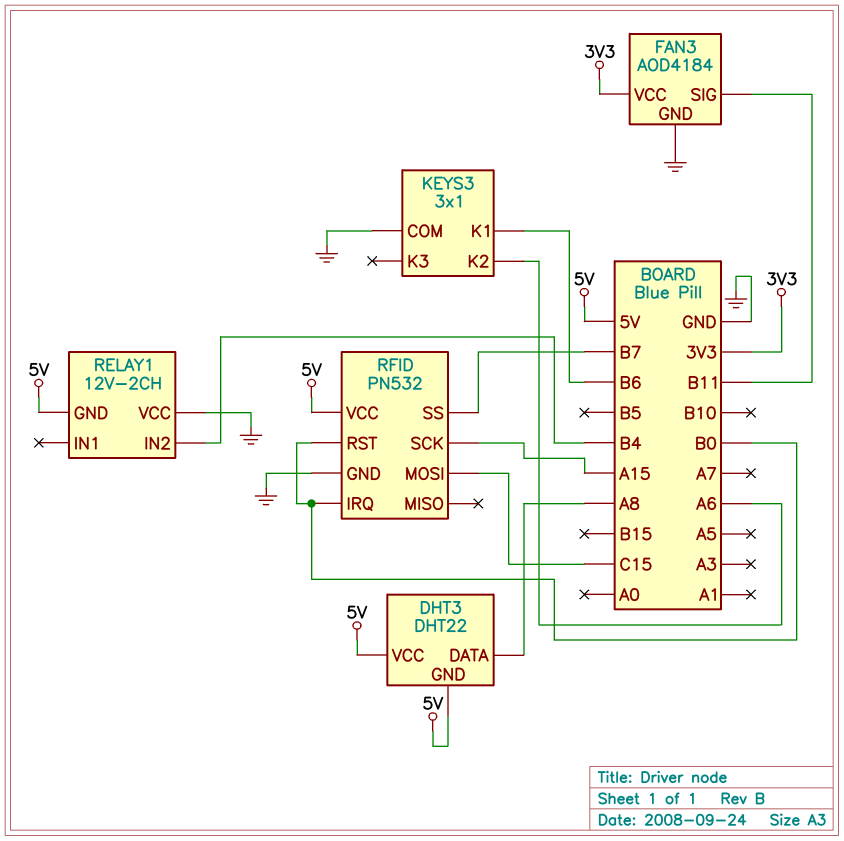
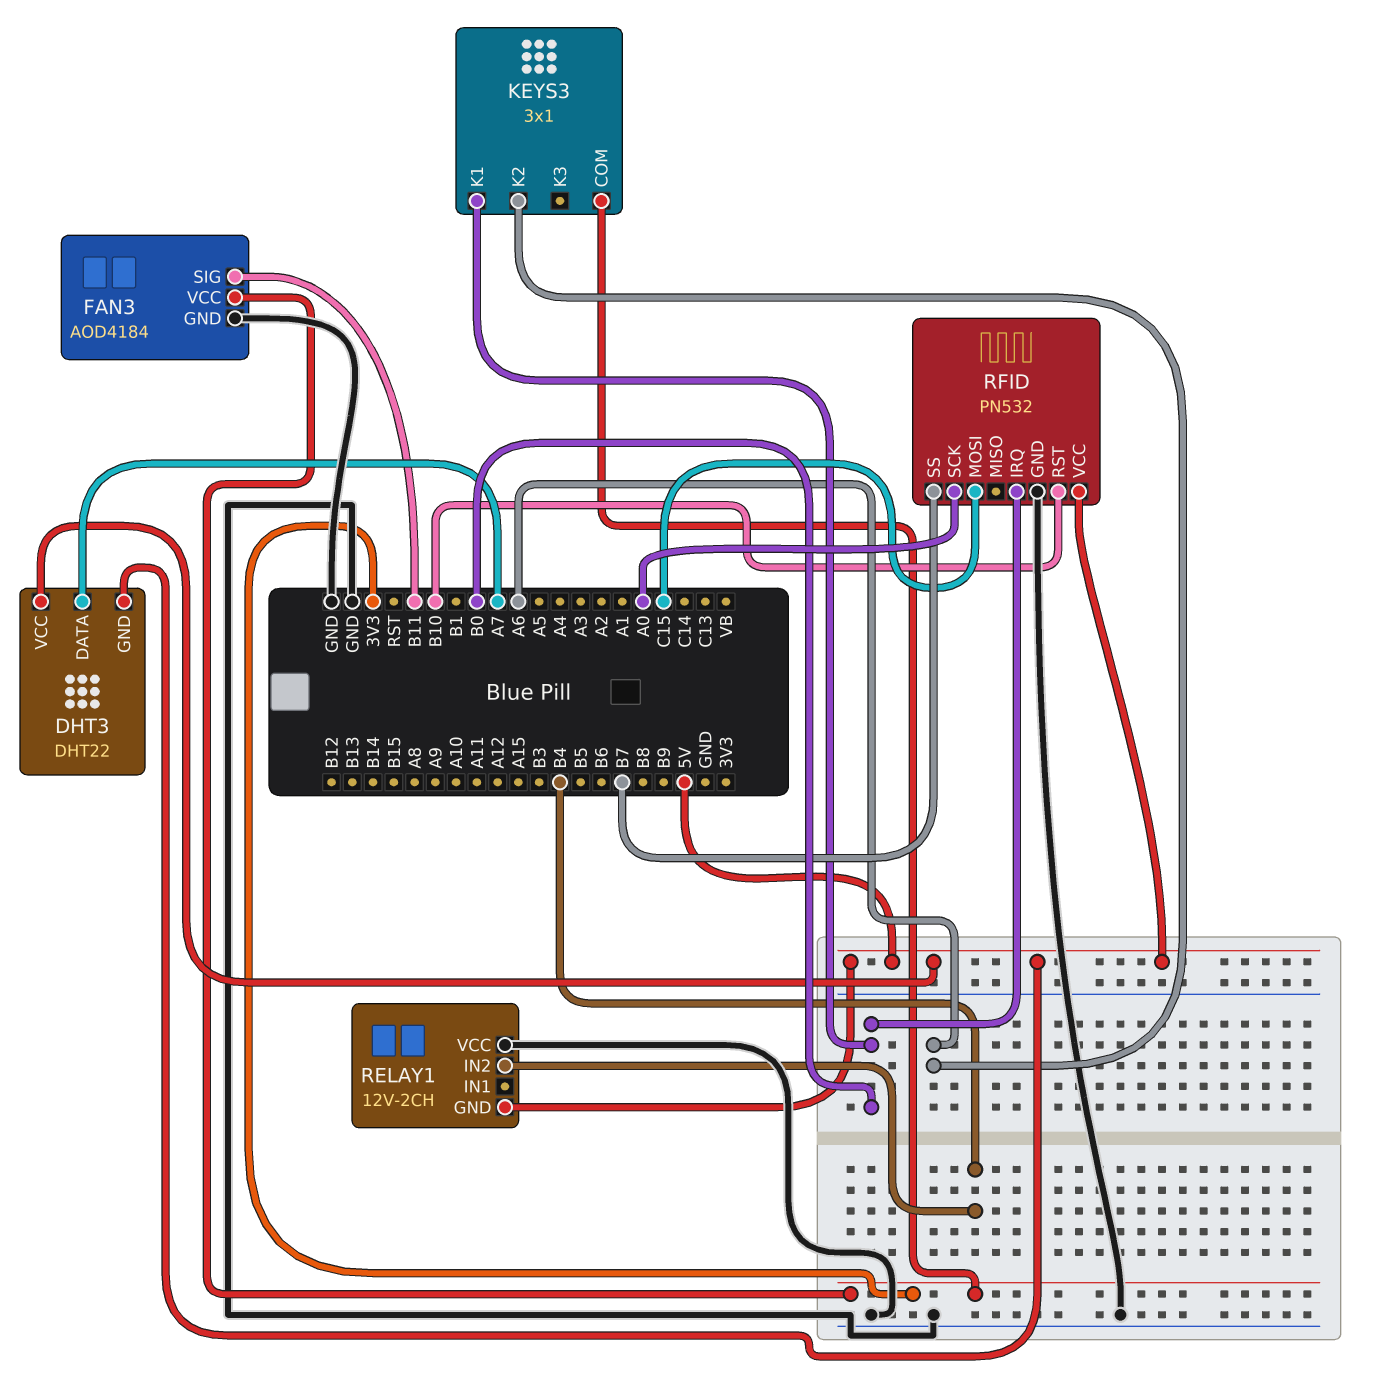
DHT3 pin DATA: A8 -> A7
KEYS3 pin COM: GND -> 3V3
KEYS3 pin K1: B6 -> B0
RFID pin RST: B0 -> B10
RFID pin SCK: A15 -> A0

